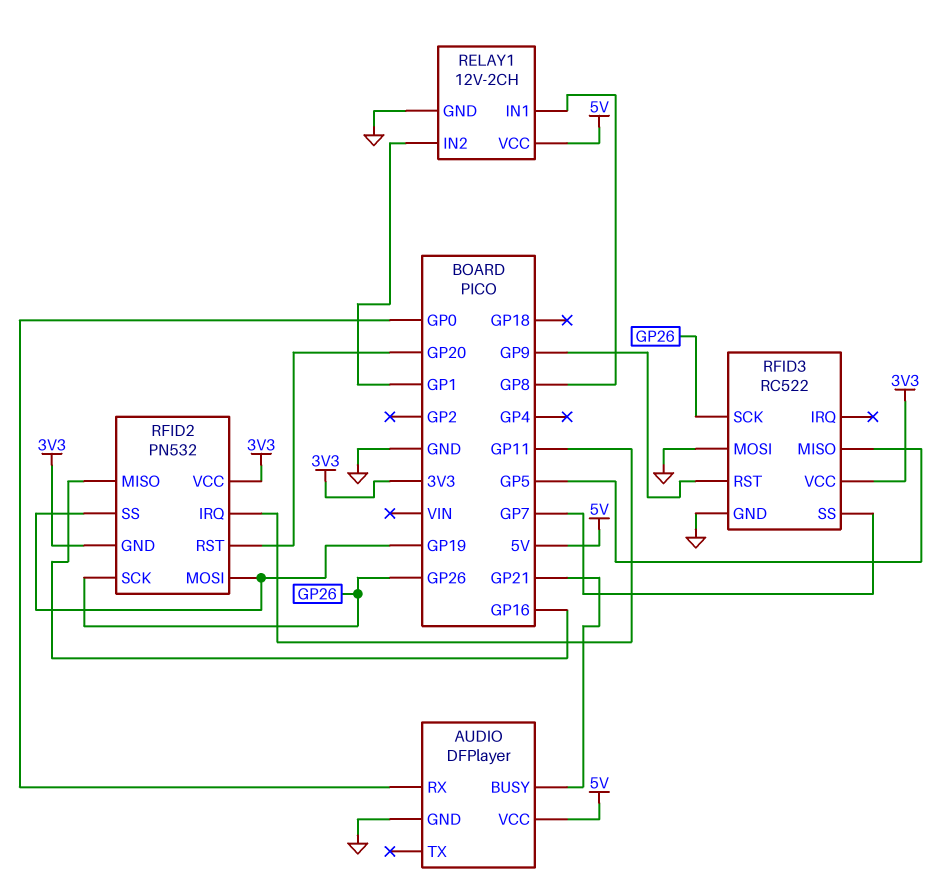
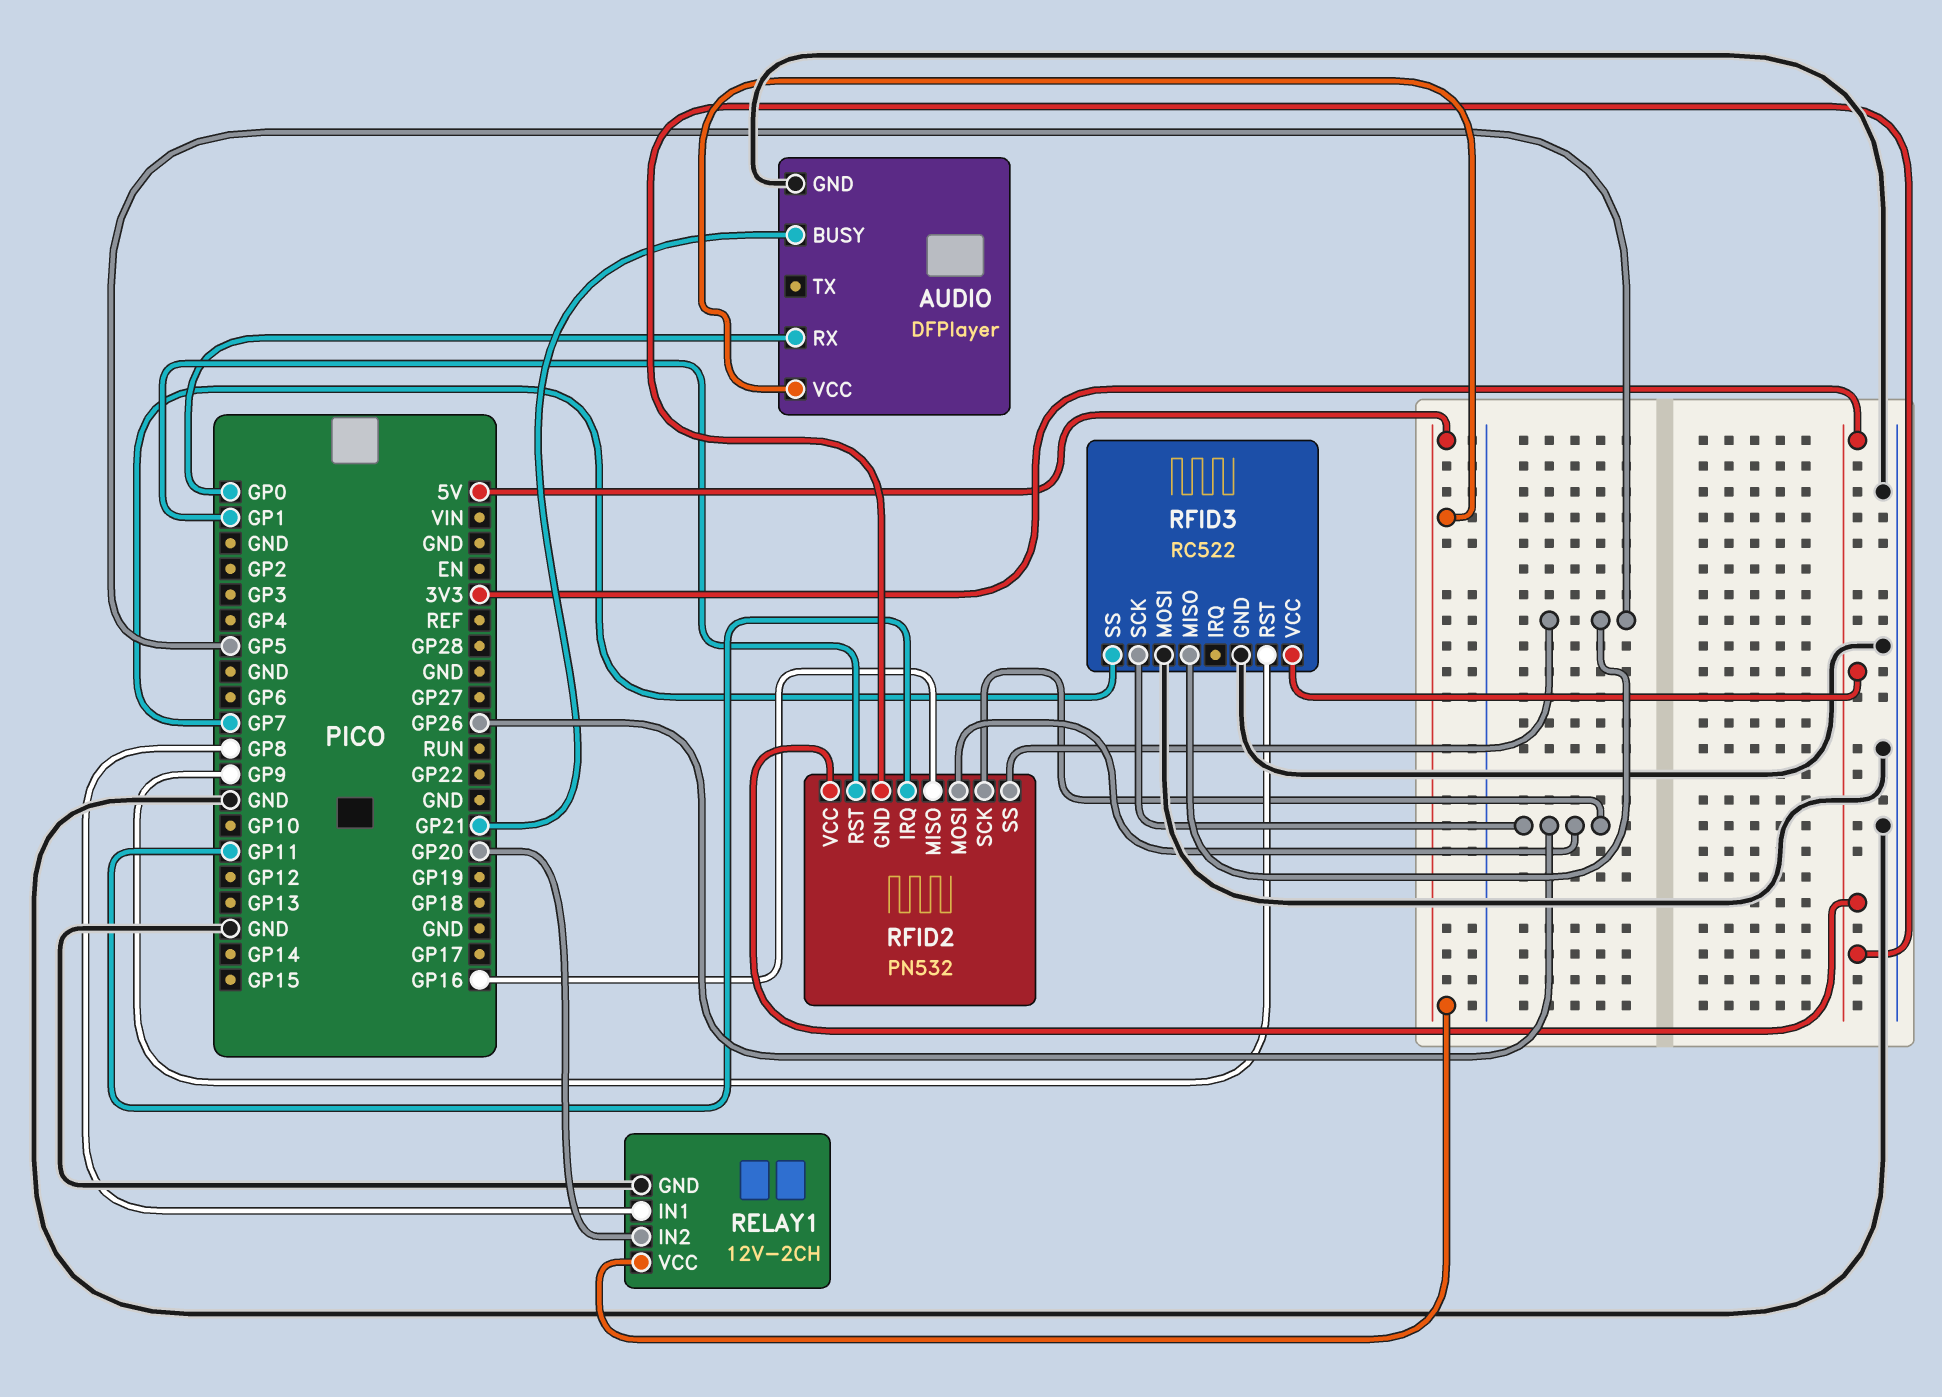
RELAY1 pin IN2: GP1 -> GP20
RFID2 pin MOSI: GP19 -> GP26
RFID2 pin RST: GP20 -> GP1
RFID2 pin SS: GP19 -> GP5

